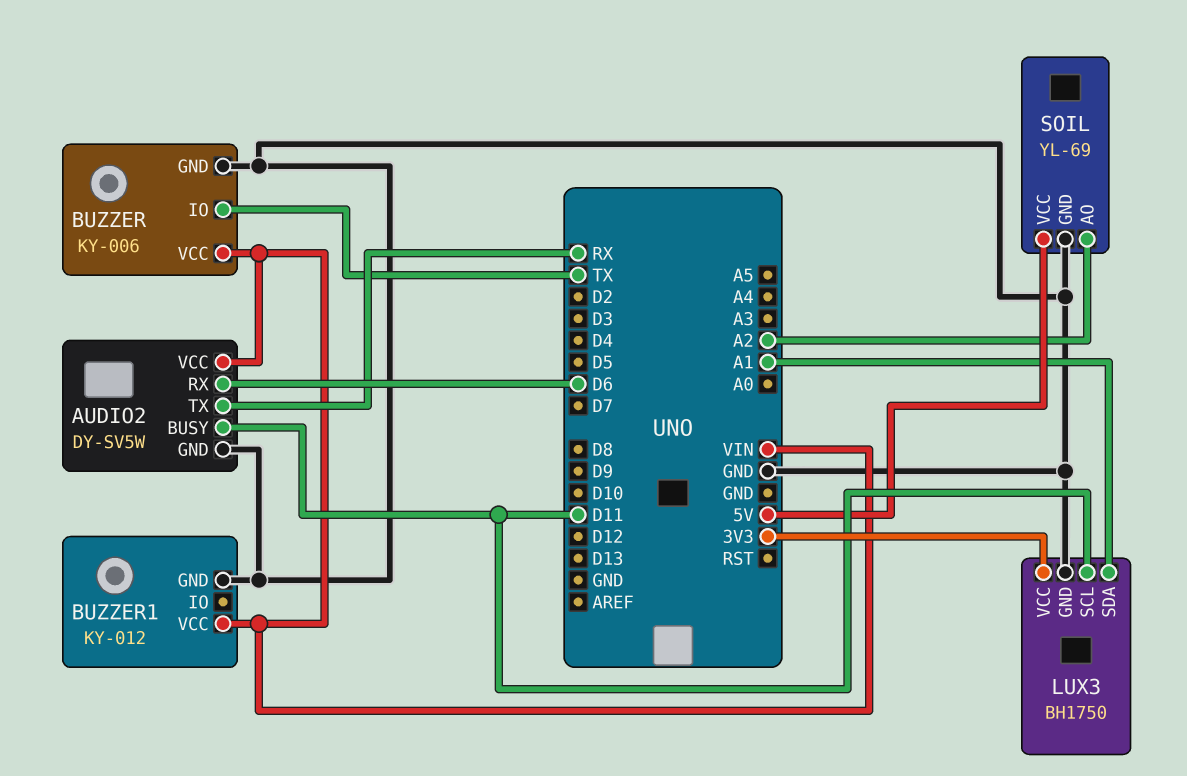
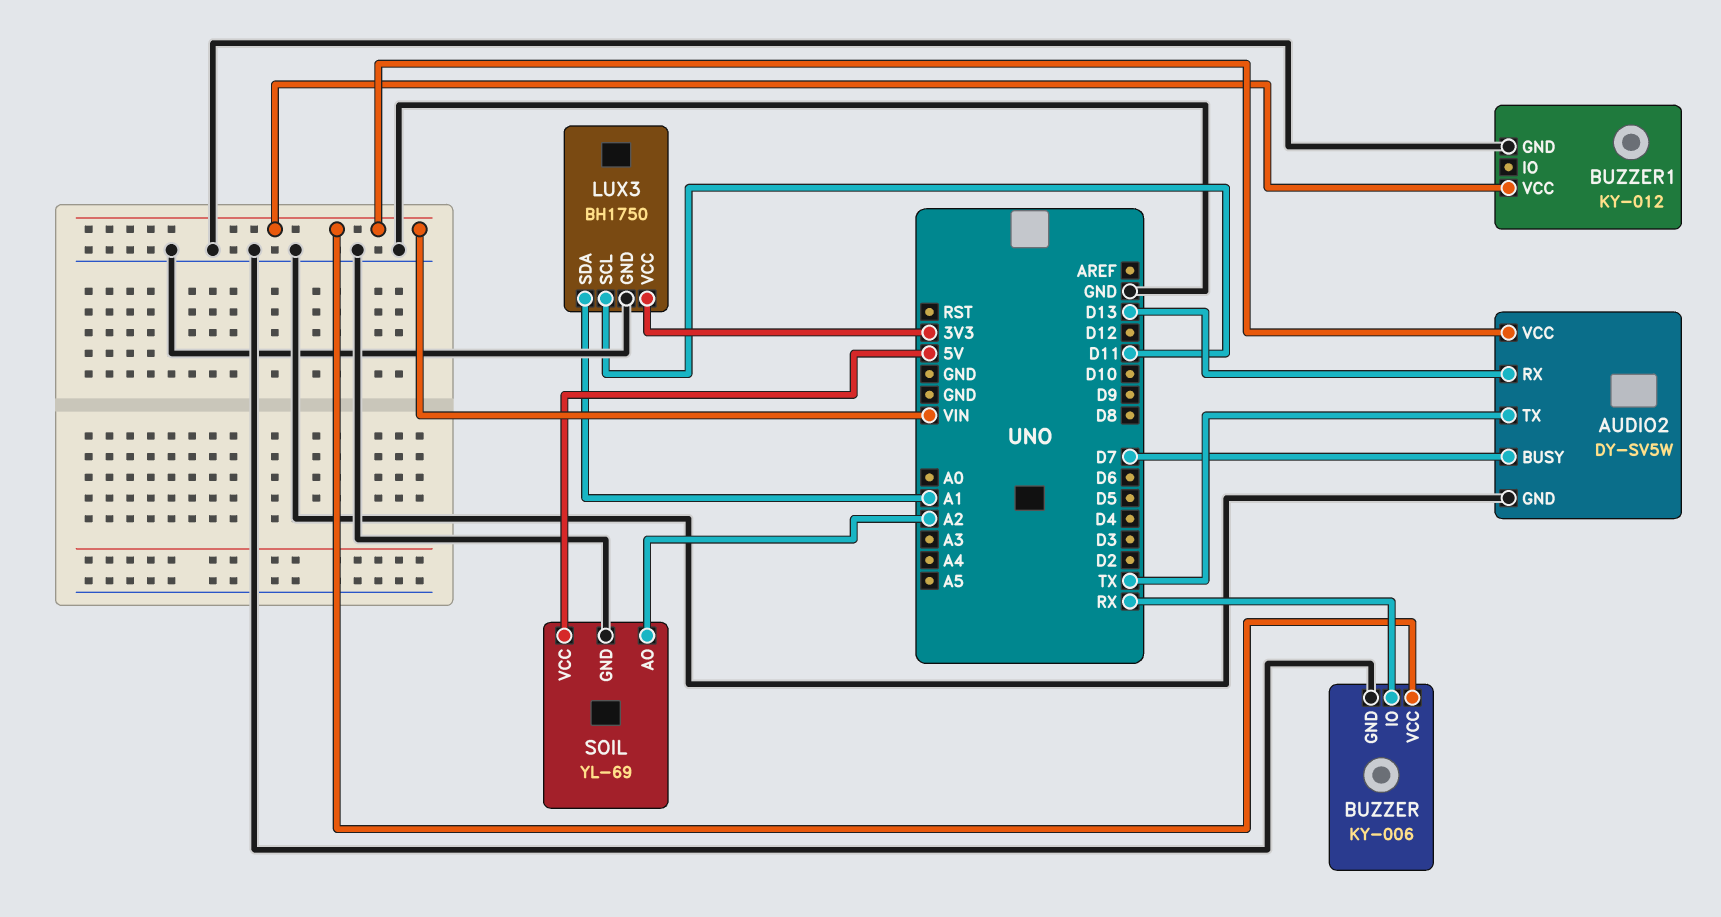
AUDIO2 pin BUSY: D11 -> D7
AUDIO2 pin RX: D6 -> D13
AUDIO2 pin TX: RX -> TX
BUZZER pin IO: TX -> RX

